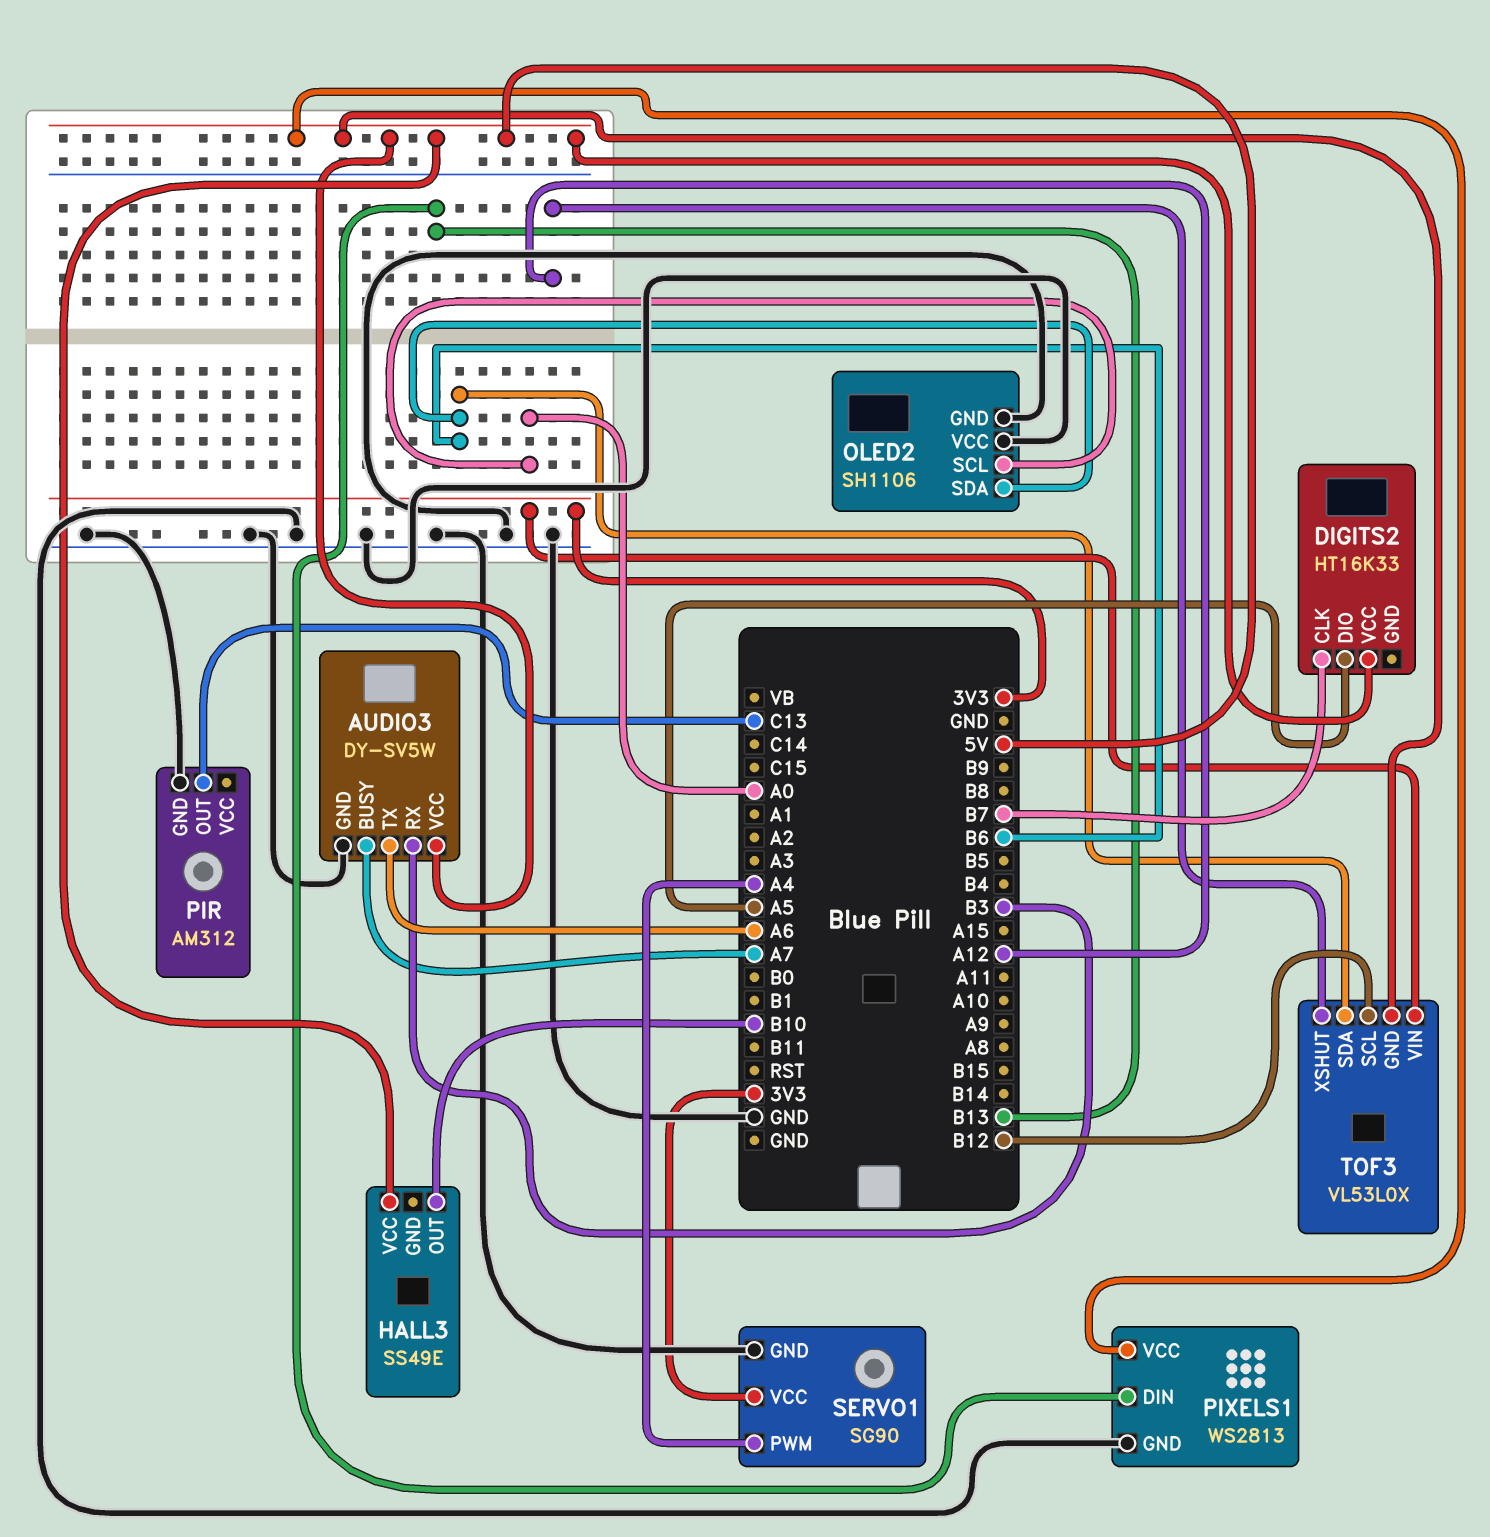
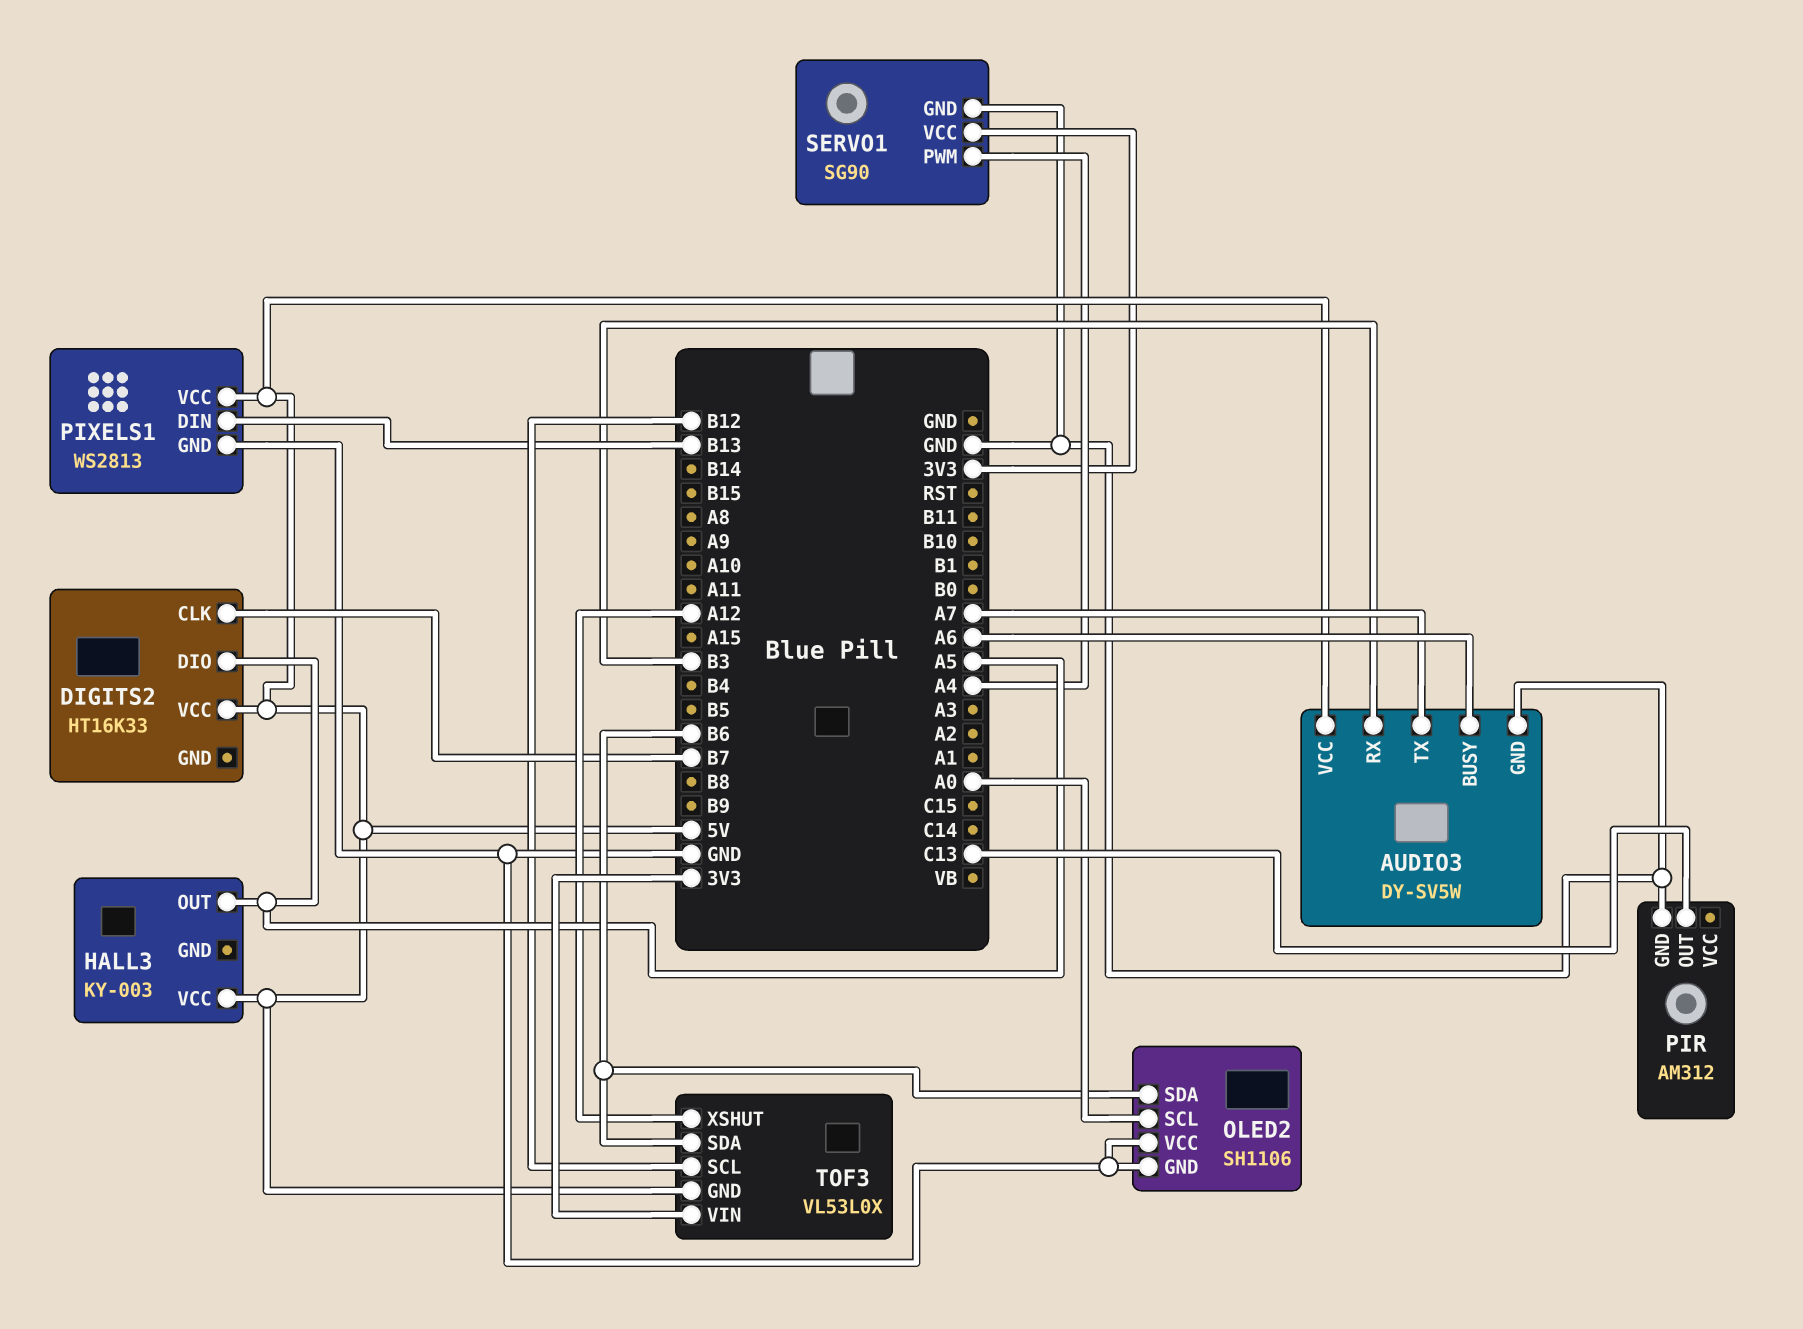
AUDIO3 pin BUSY: A7 -> A6
AUDIO3 pin TX: A6 -> A7
HALL3: SS49E -> KY-003
HALL3 pin OUT: B10 -> A5

